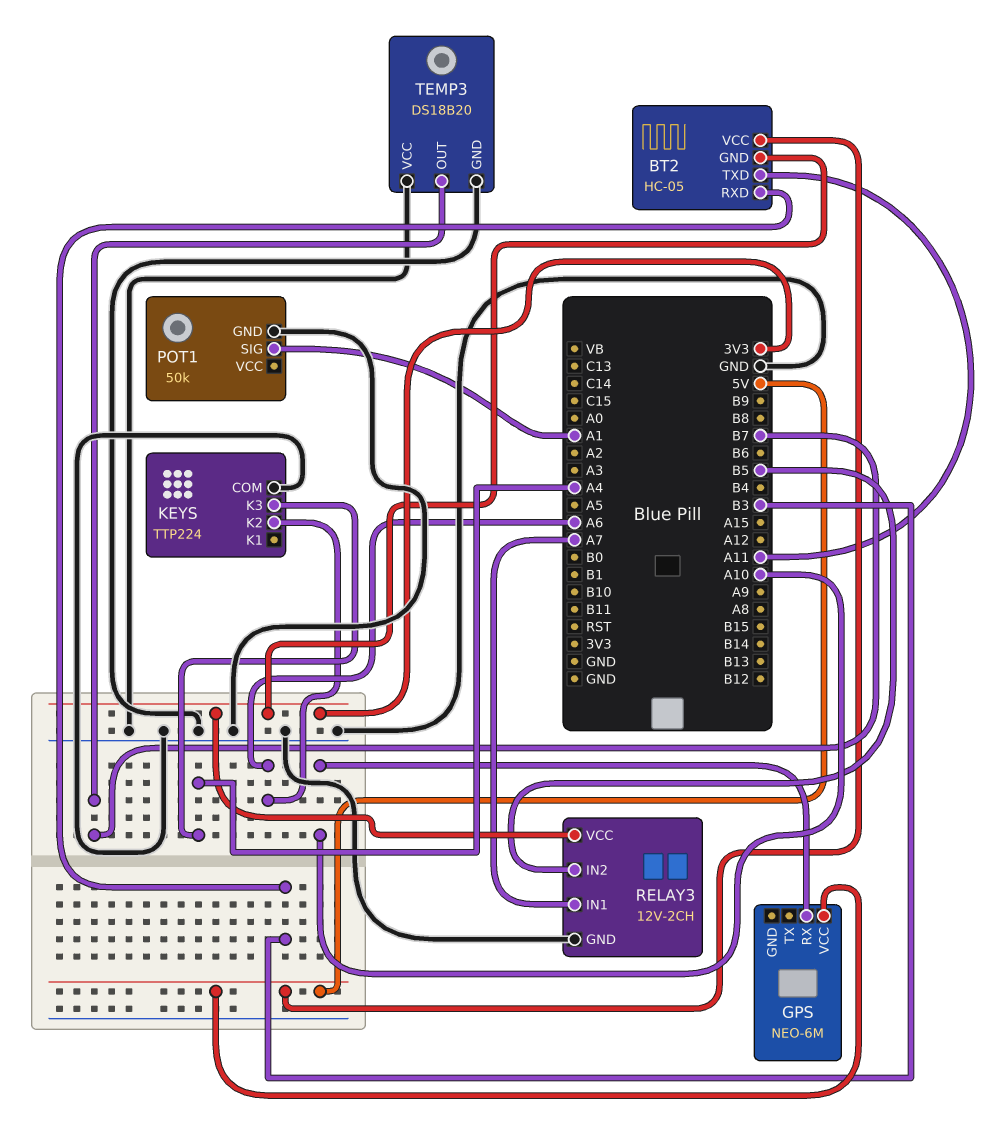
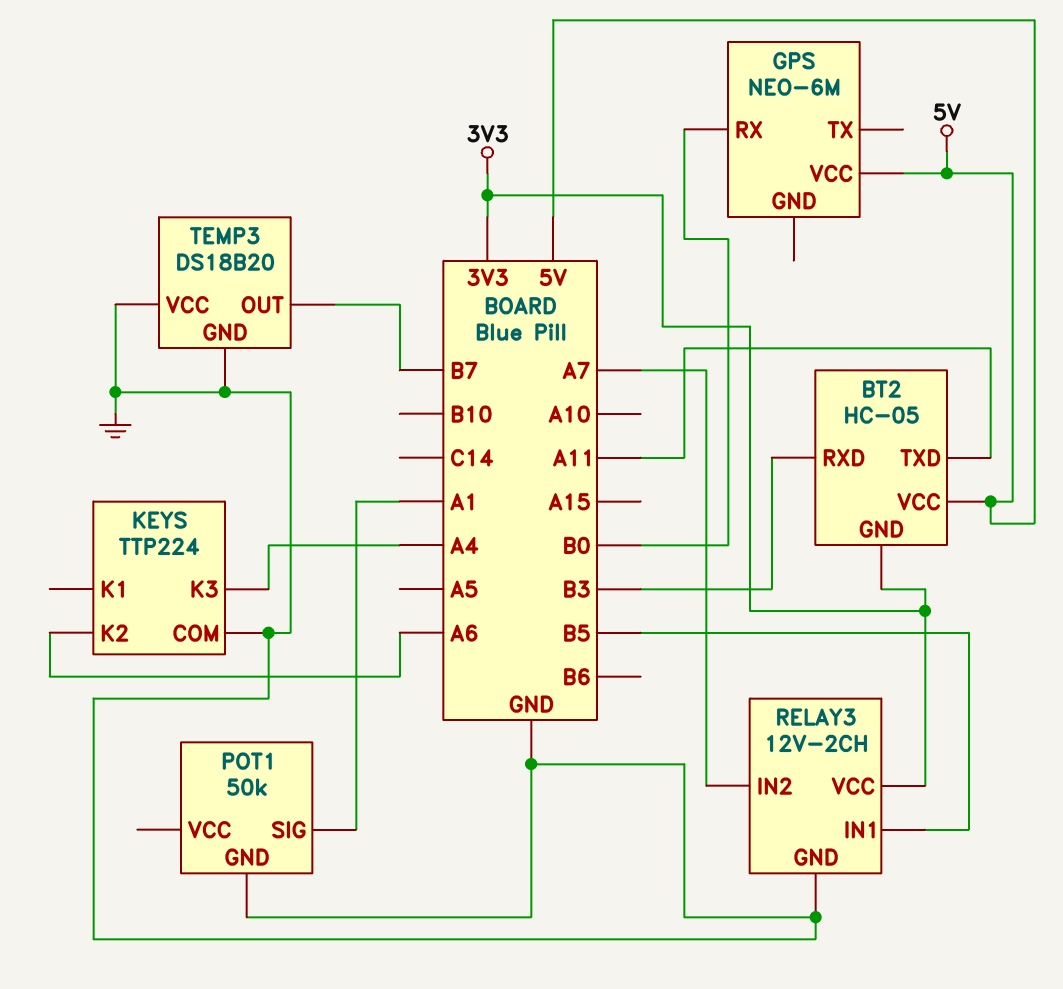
GPS pin RX: A10 -> B0
RELAY3 pin IN1: A7 -> B5
RELAY3 pin IN2: B5 -> A7

